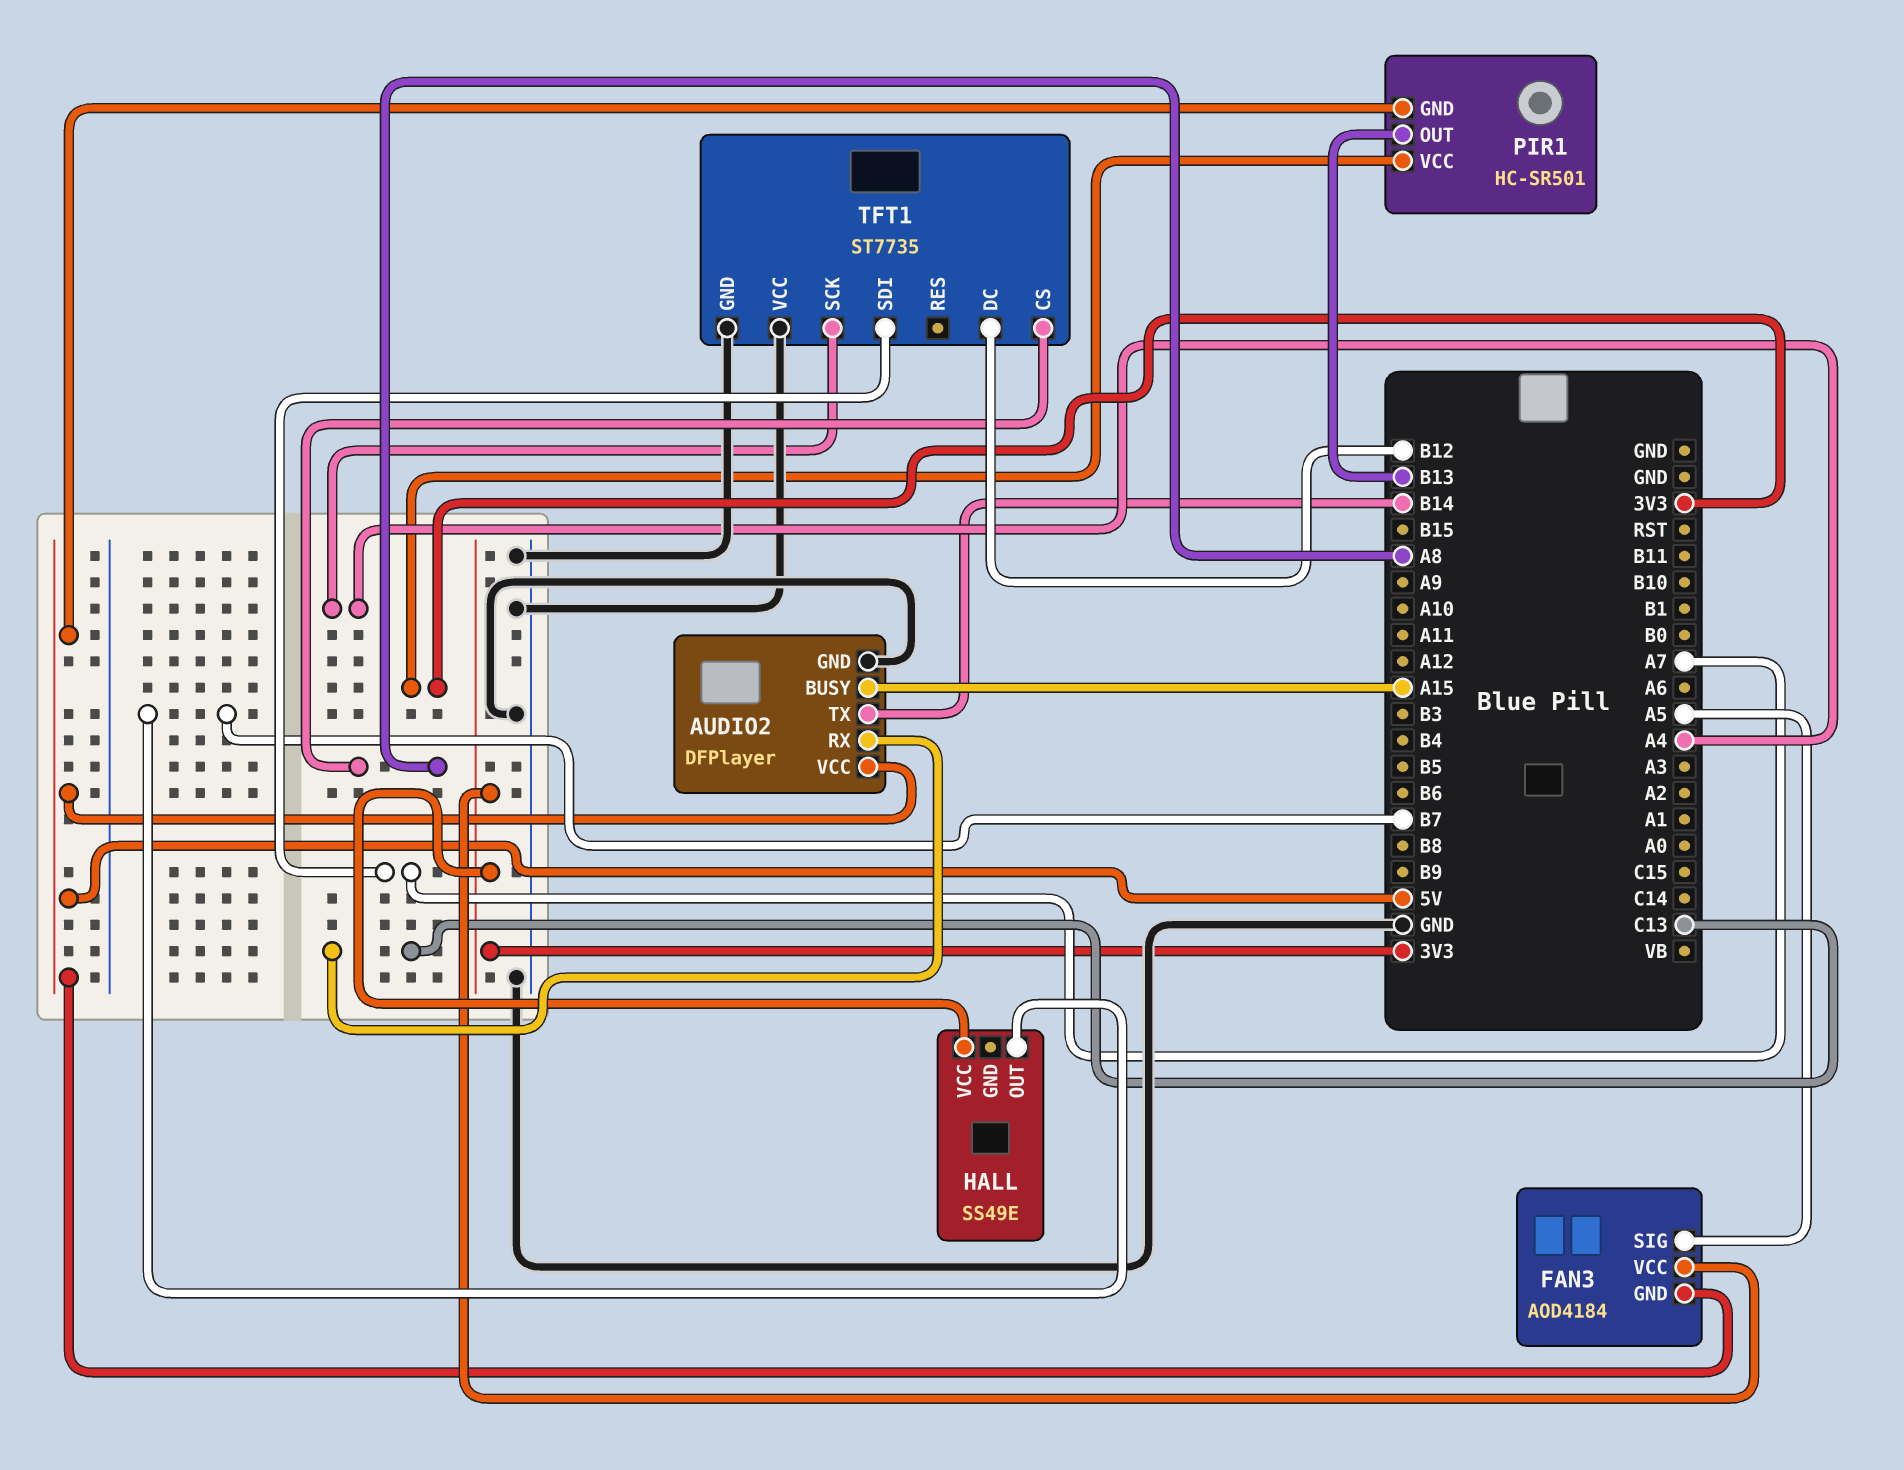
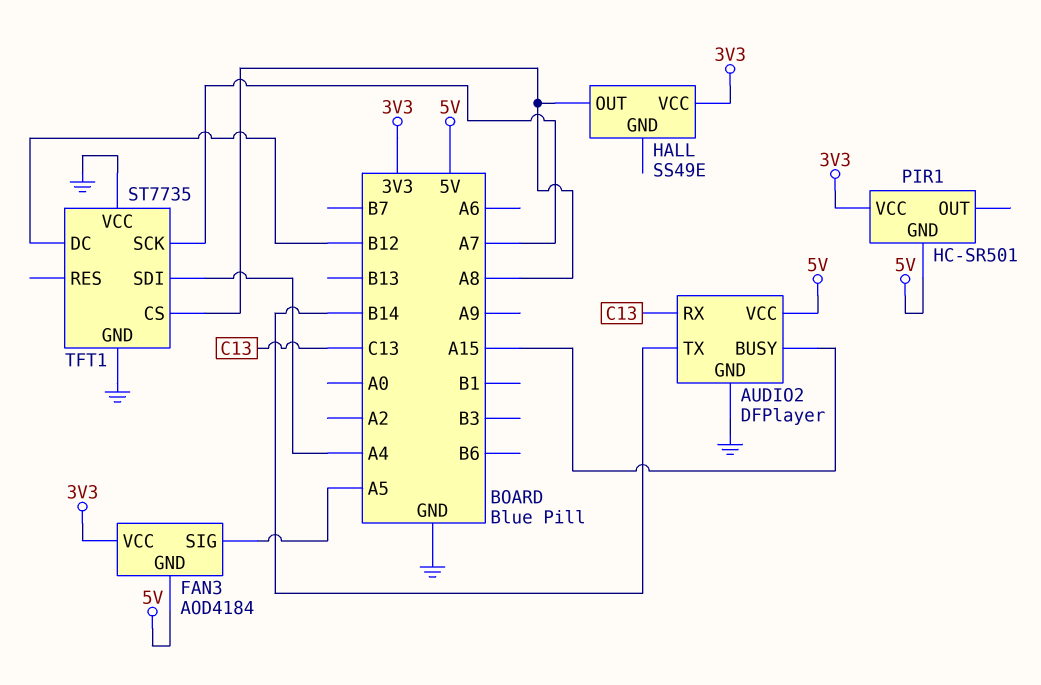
HALL pin OUT: B7 -> A8
PIR1 pin OUT: B13 -> none
TFT1 pin SCK: A4 -> A7
TFT1 pin SDI: A7 -> A4

